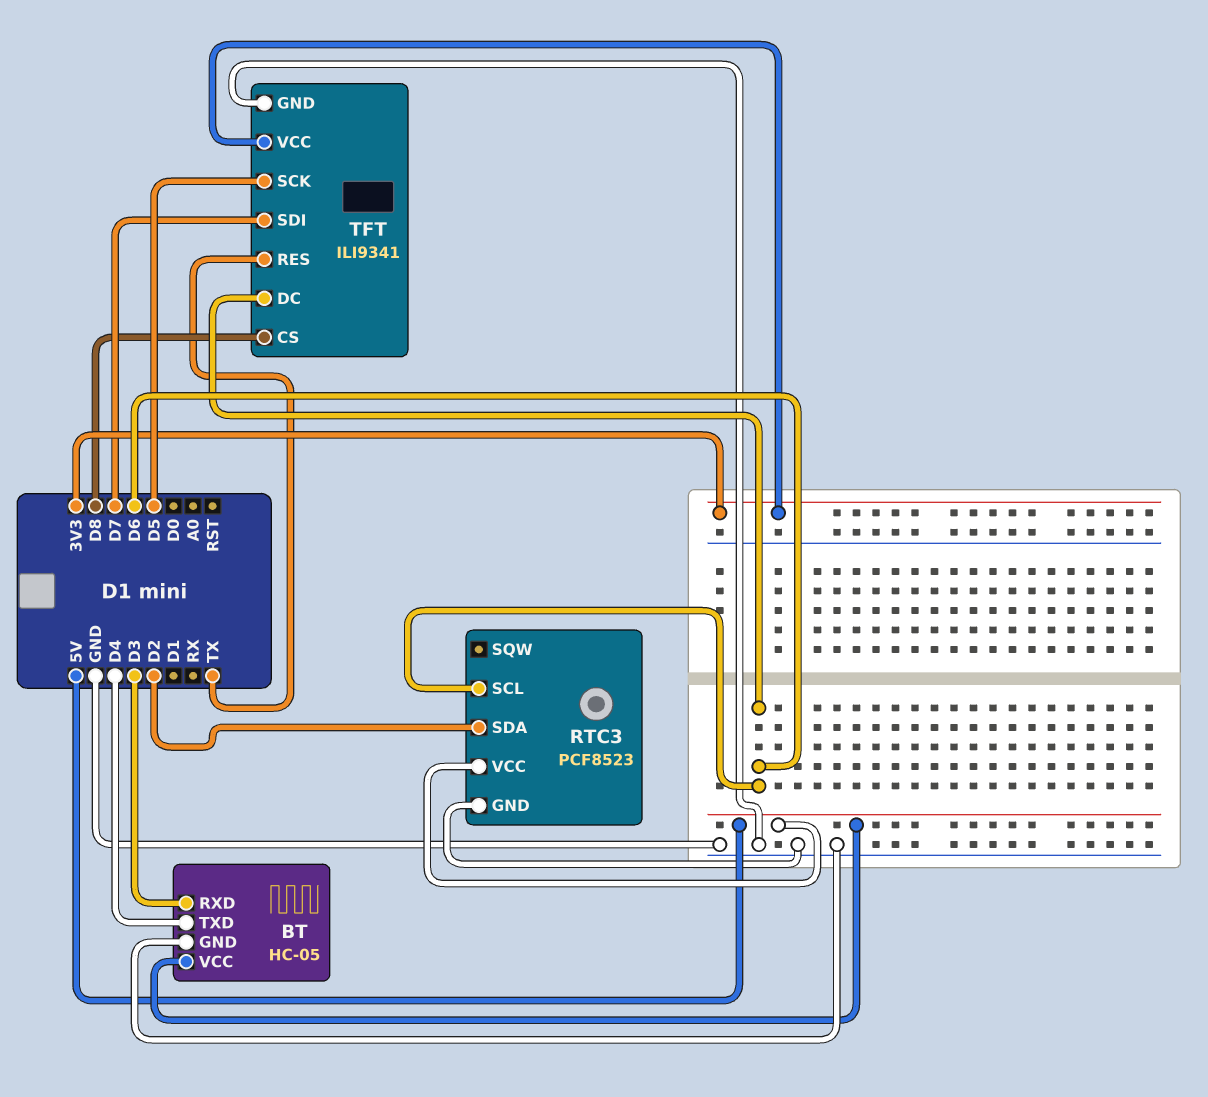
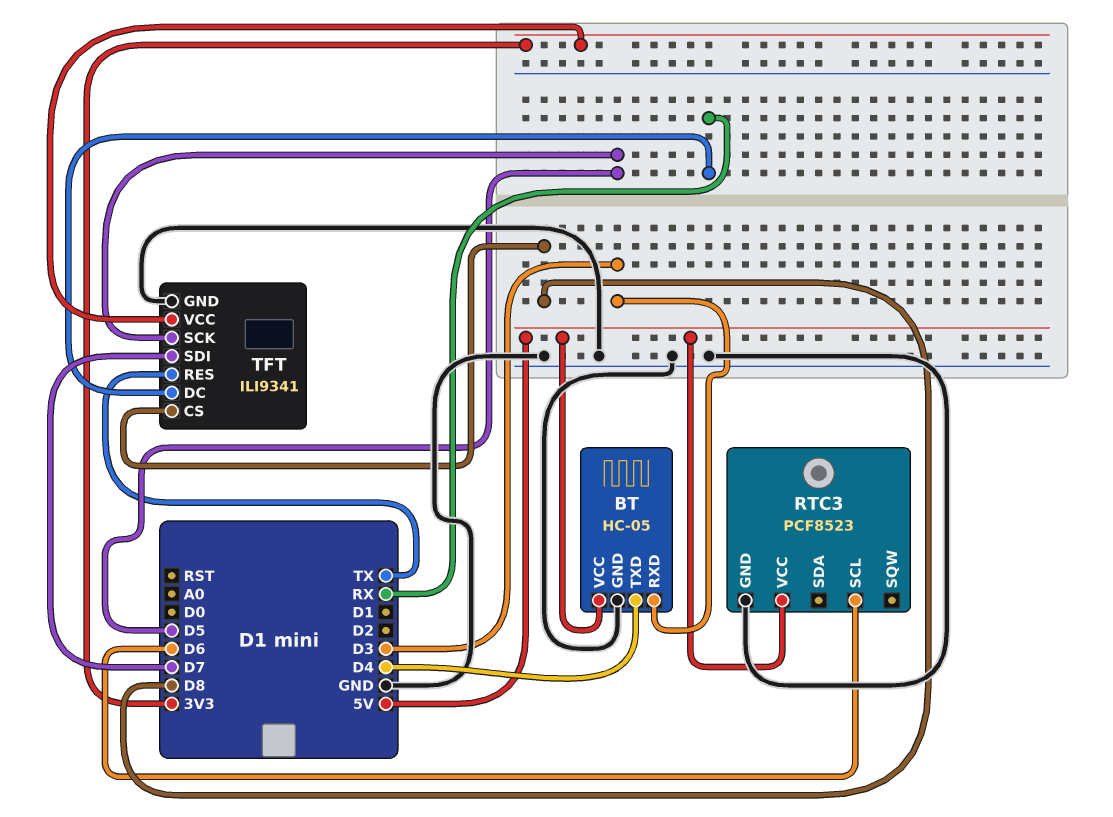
RTC3 pin SDA: D2 -> none
TFT pin DC: D6 -> RX

